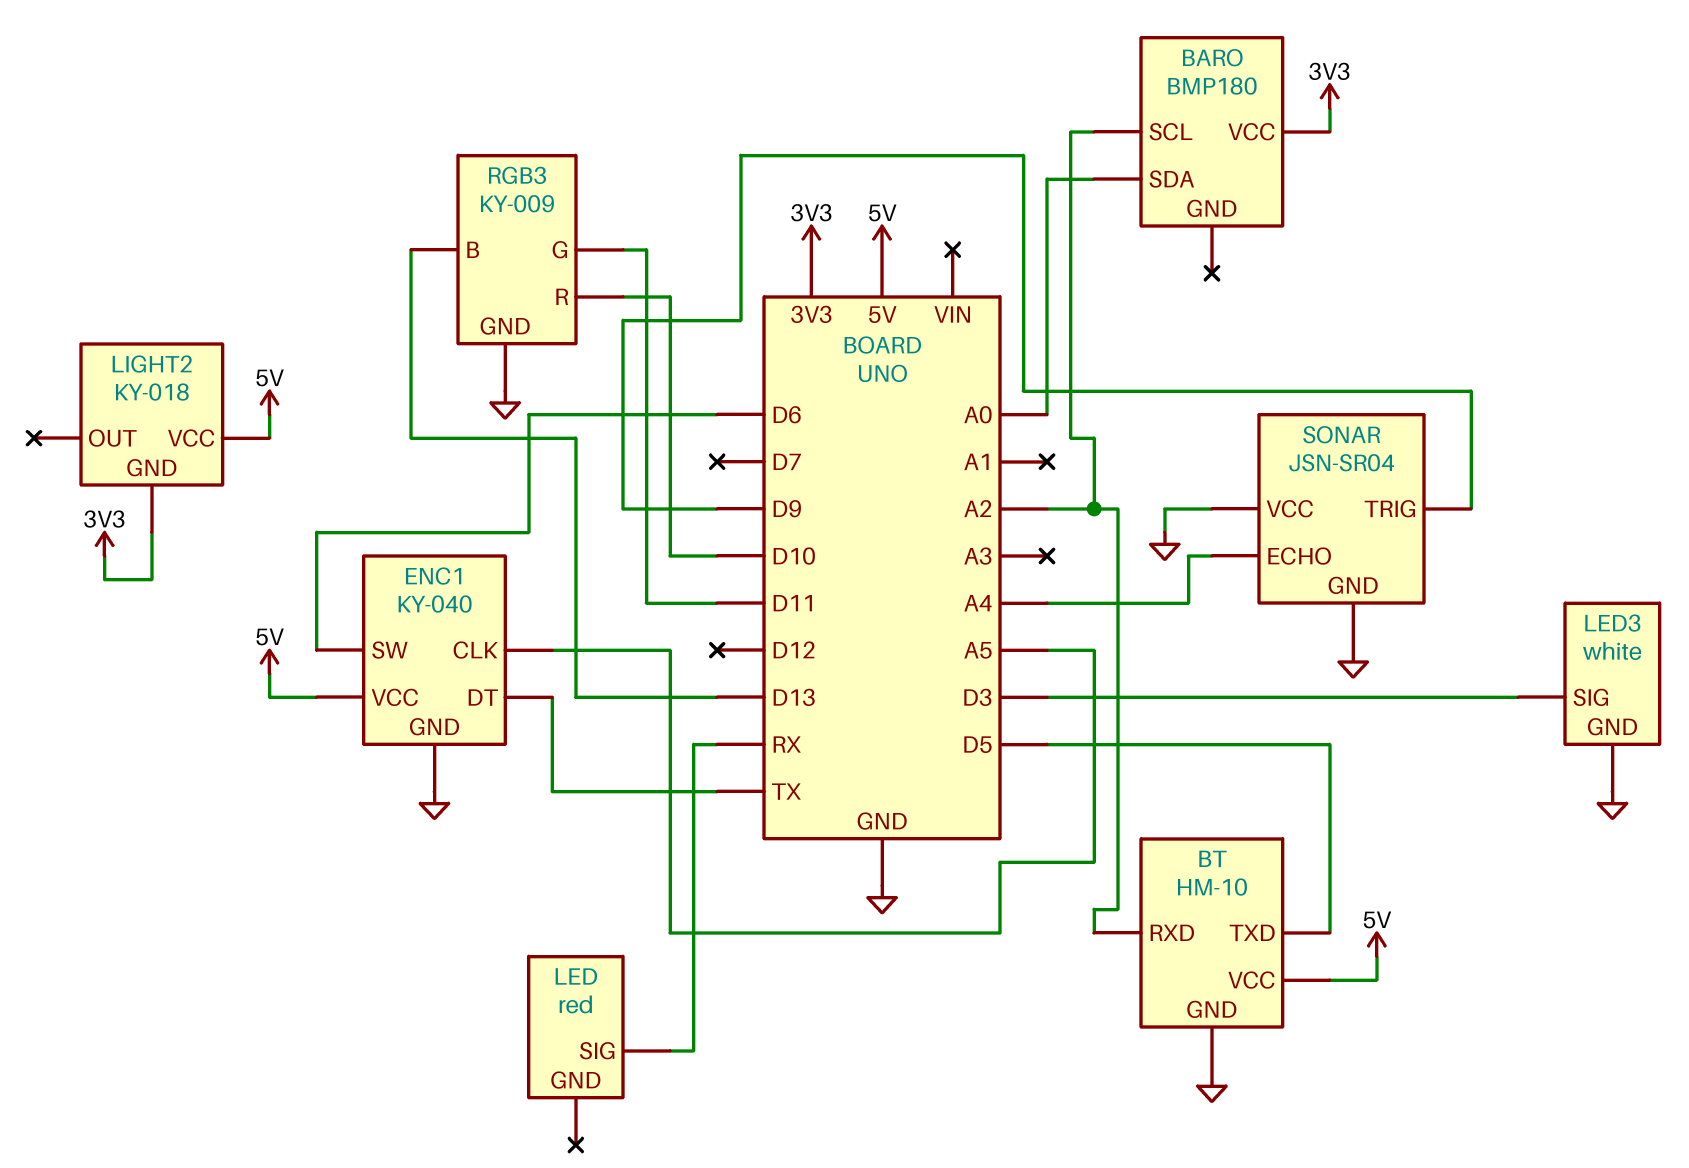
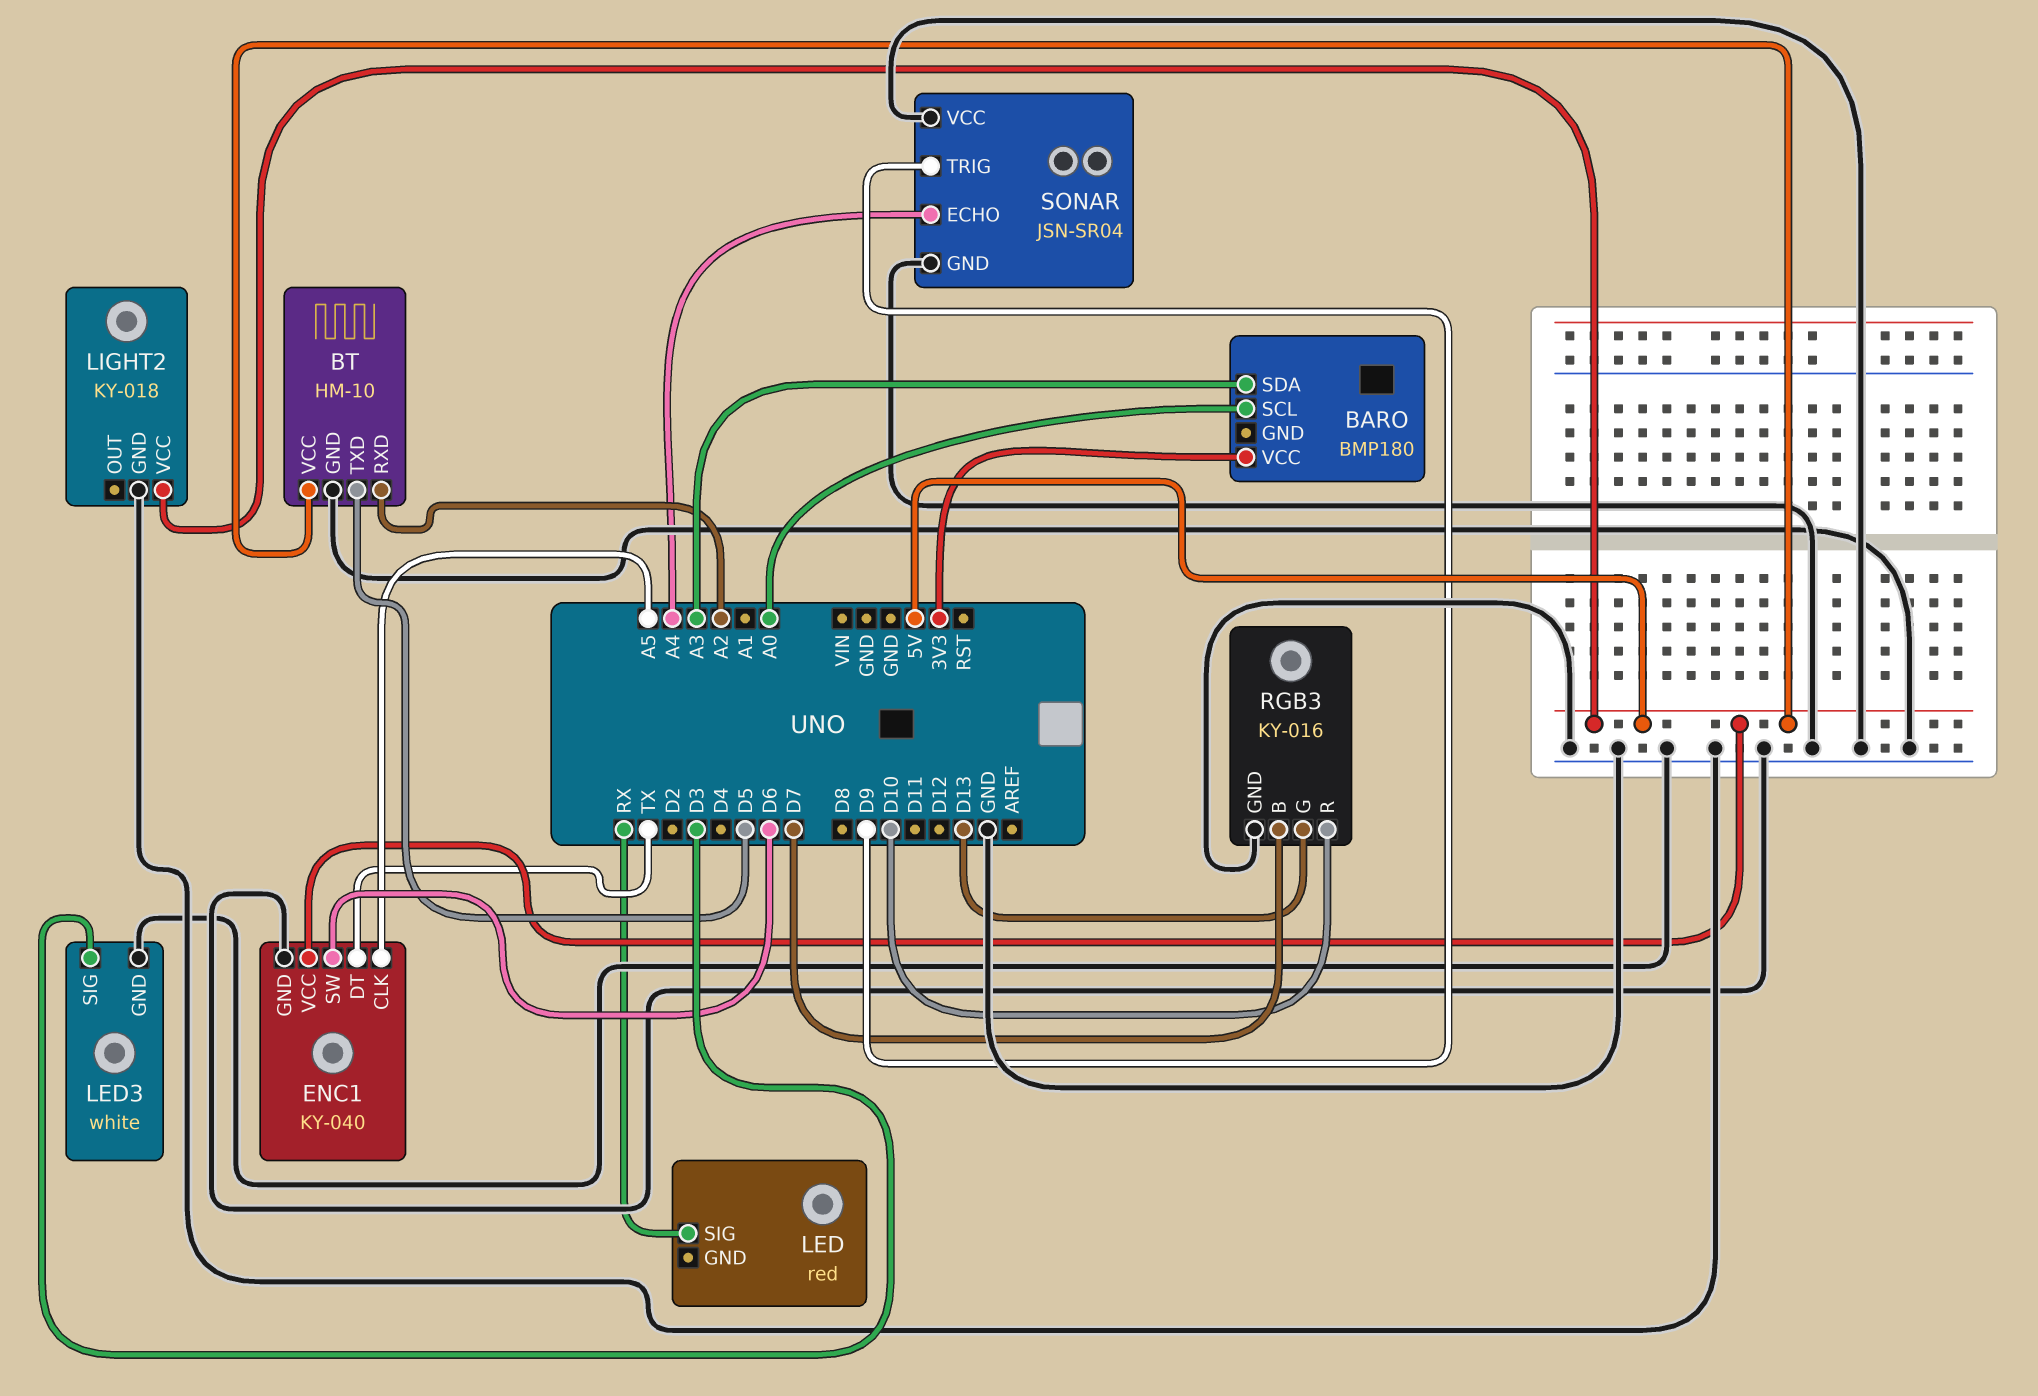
BARO pin SCL: A2 -> A0
BARO pin SDA: A0 -> A3
LIGHT2 pin GND: 3V3 -> GND
RGB3: KY-009 -> KY-016
RGB3 pin B: D13 -> D7
RGB3 pin G: D11 -> D13

